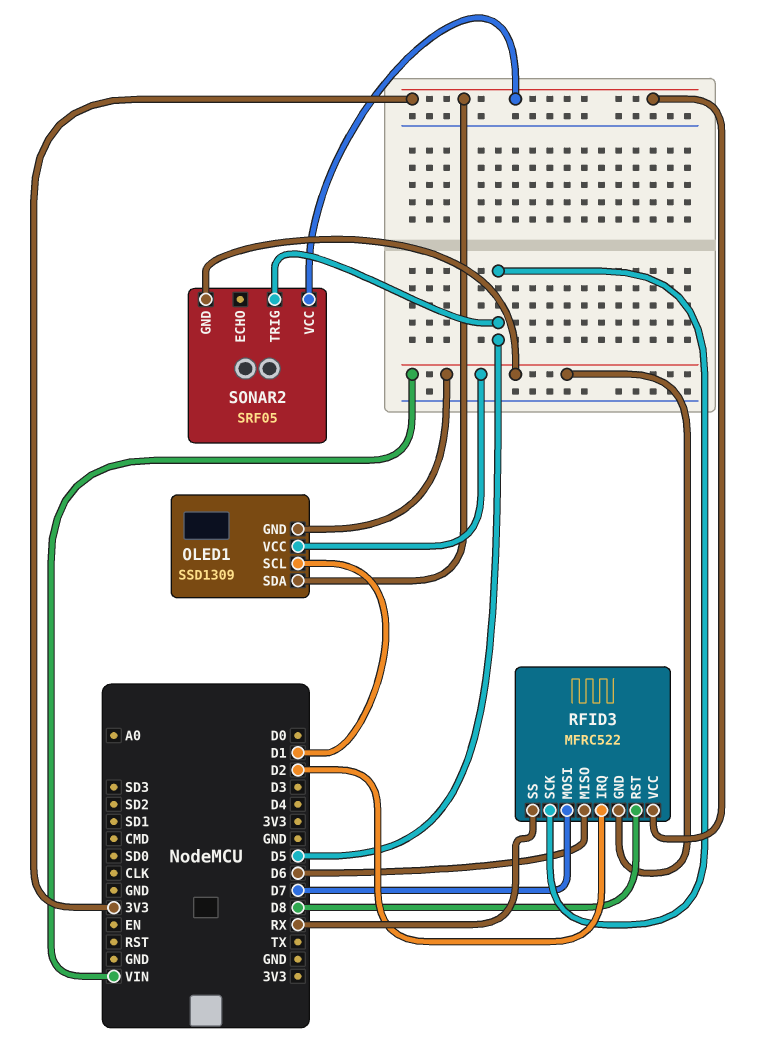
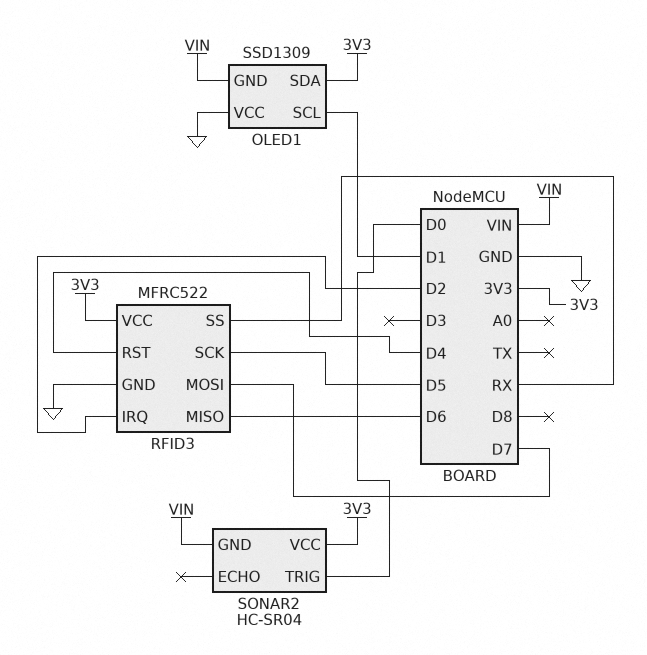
OLED1 pin VCC: VIN -> GND
RFID3 pin GND: VIN -> GND
RFID3 pin RST: D8 -> D4
SONAR2: SRF05 -> HC-SR04
SONAR2 pin TRIG: D5 -> D0

